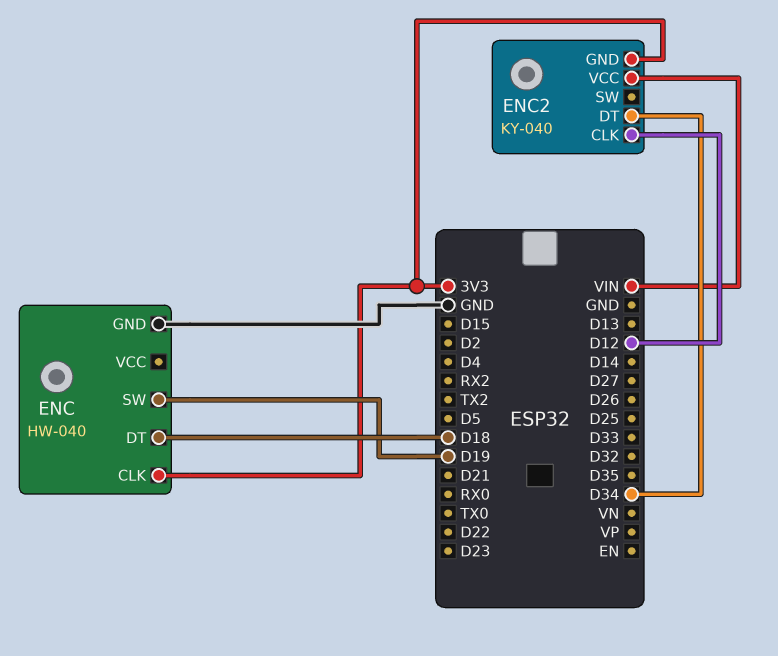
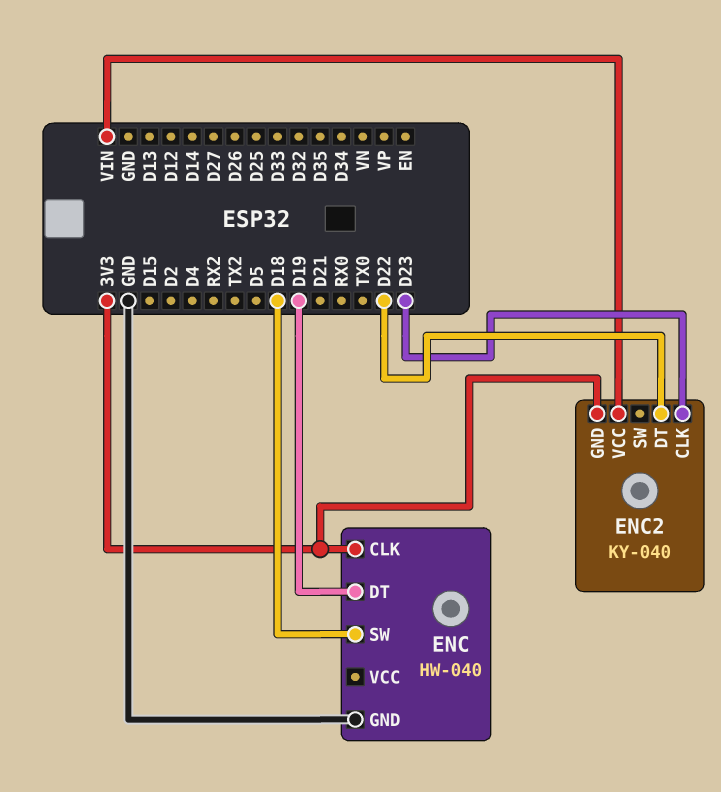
ENC pin DT: D18 -> D19
ENC pin SW: D19 -> D18
ENC2 pin CLK: D12 -> D23
ENC2 pin DT: D34 -> D22

